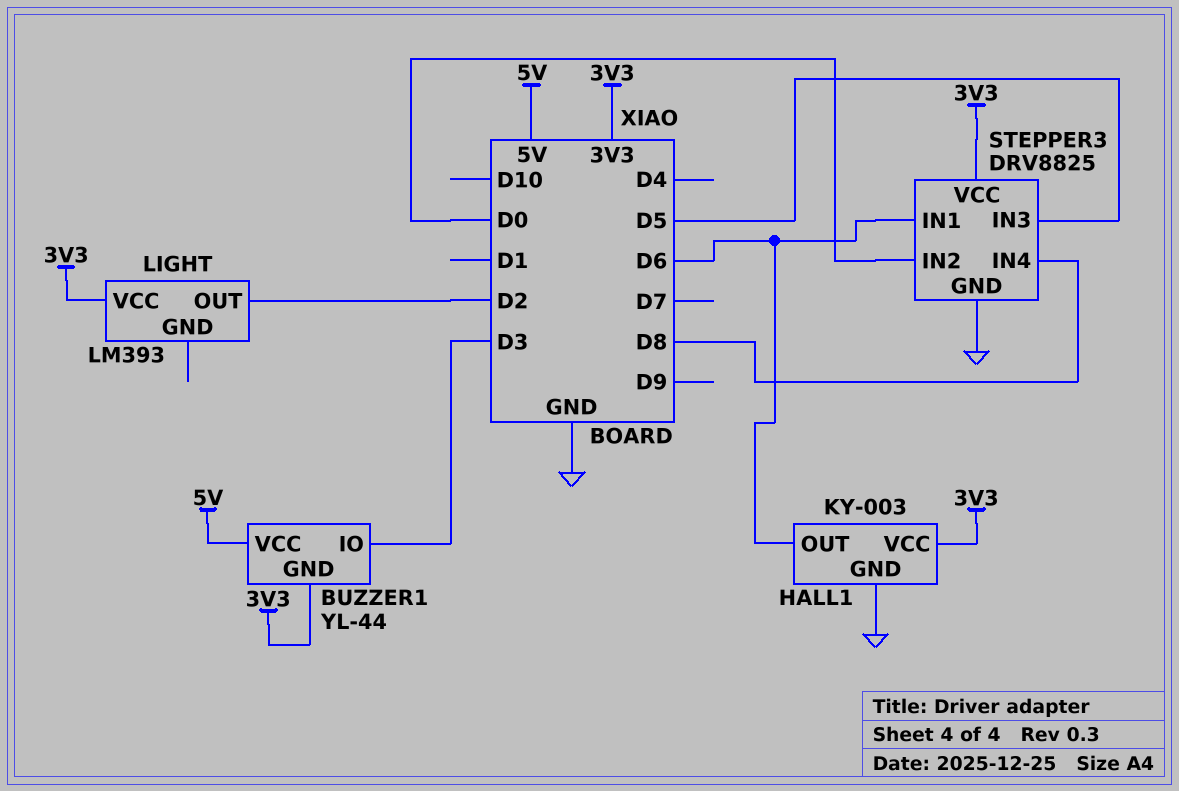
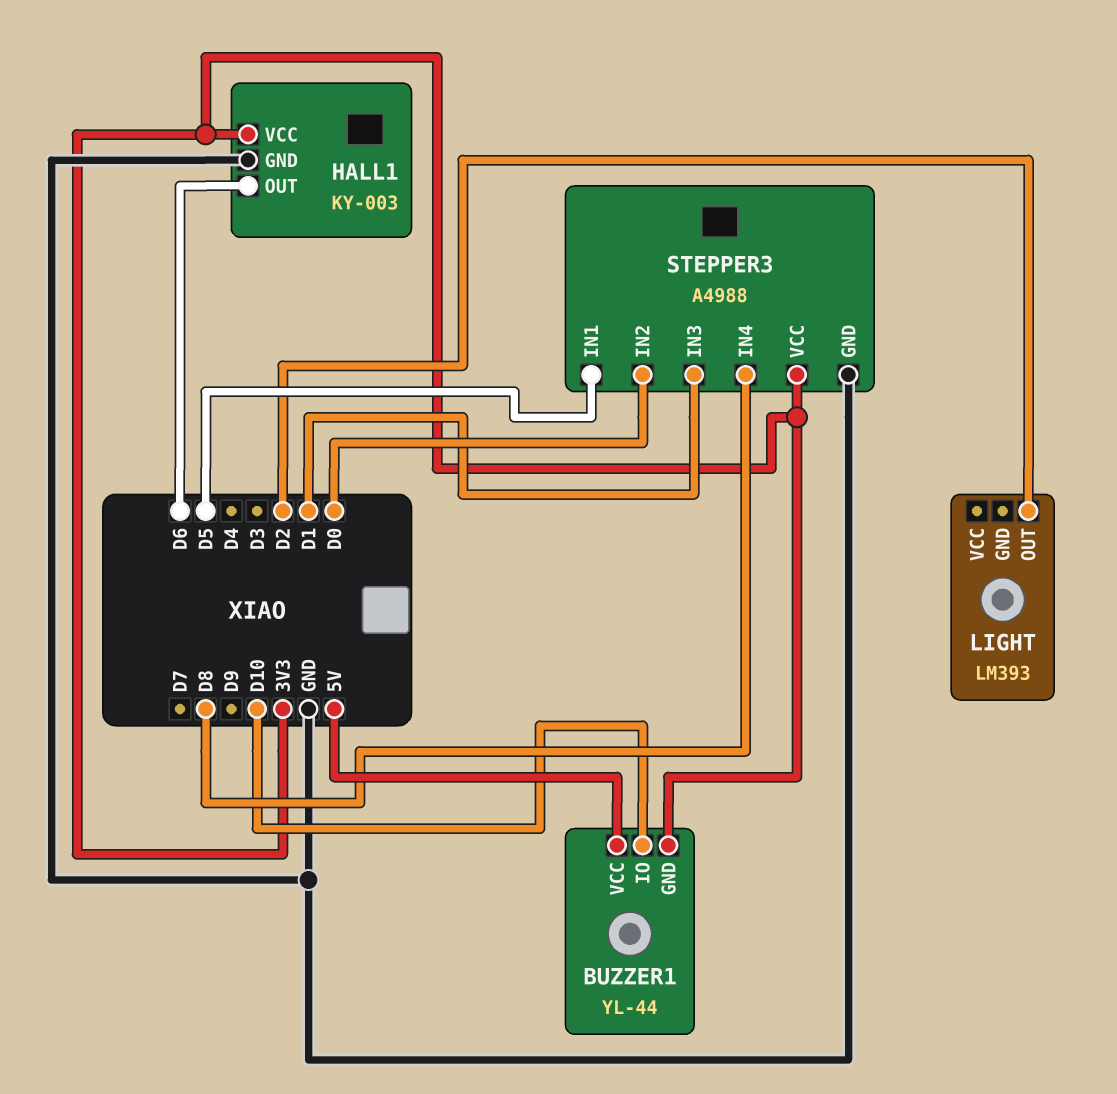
BUZZER1 pin IO: D3 -> D10
LIGHT pin VCC: 3V3 -> none
STEPPER3: DRV8825 -> A4988
STEPPER3 pin IN1: D6 -> D5
STEPPER3 pin IN3: D5 -> D1

